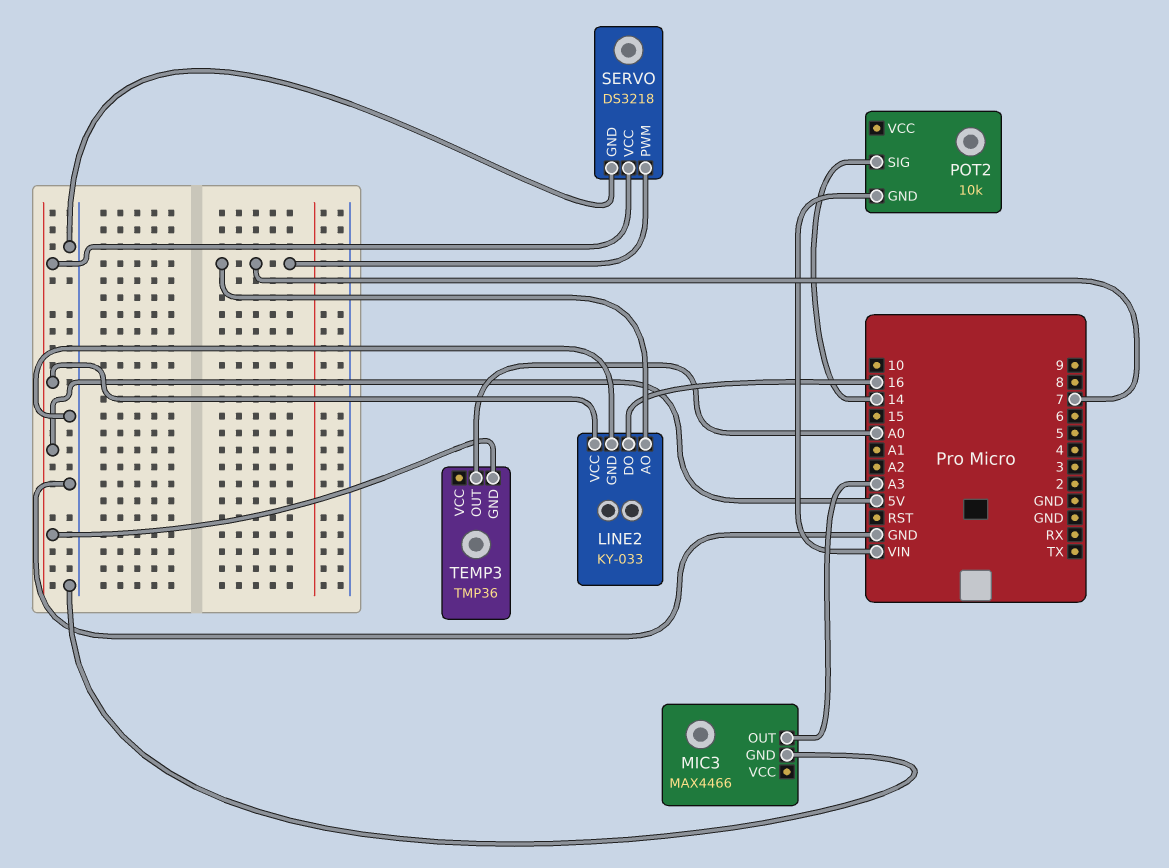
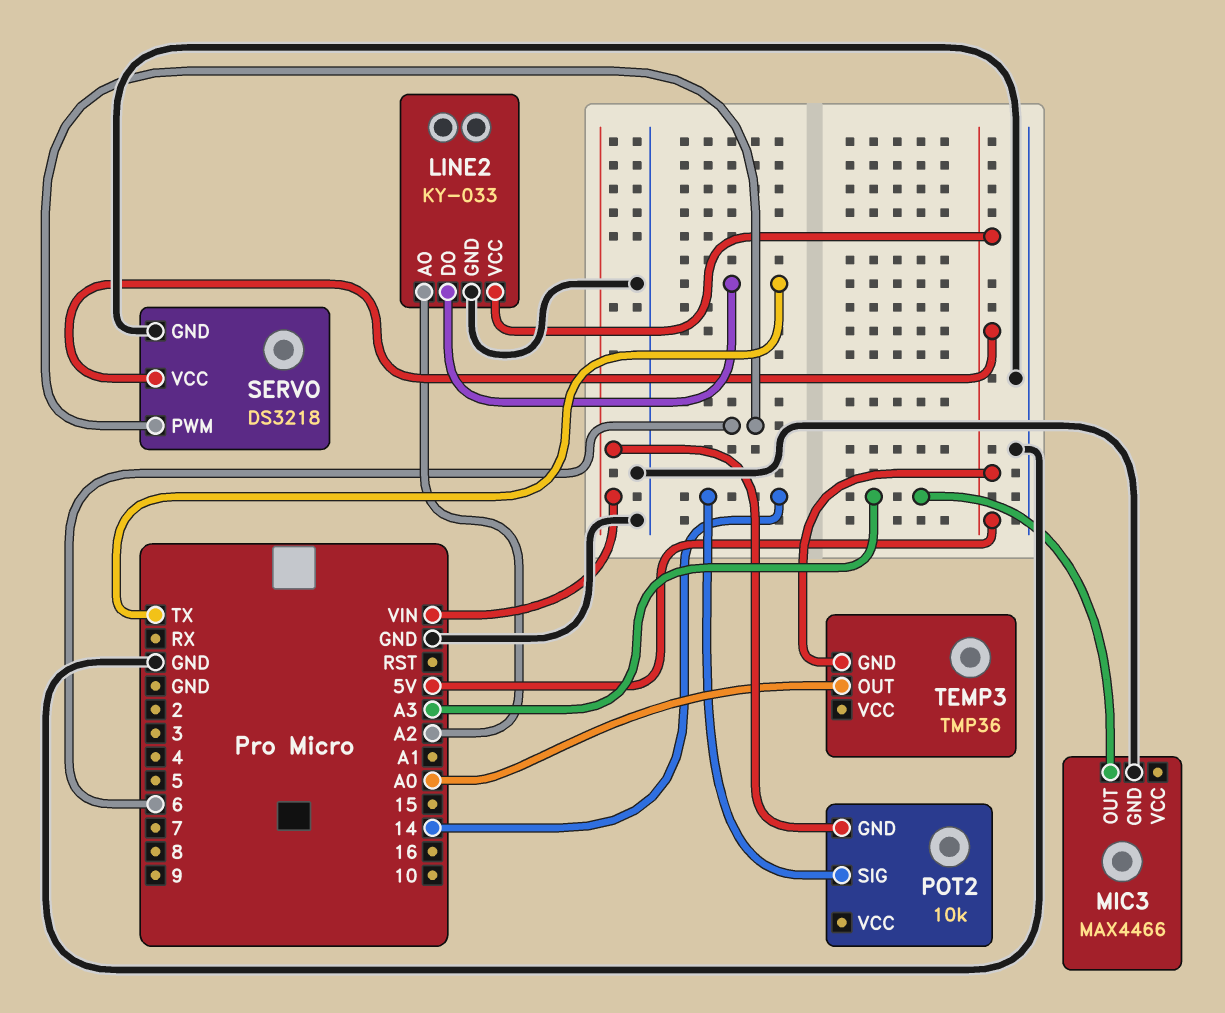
LINE2 pin AO: 7 -> A2
LINE2 pin DO: 16 -> TX
SERVO pin PWM: 7 -> 6

